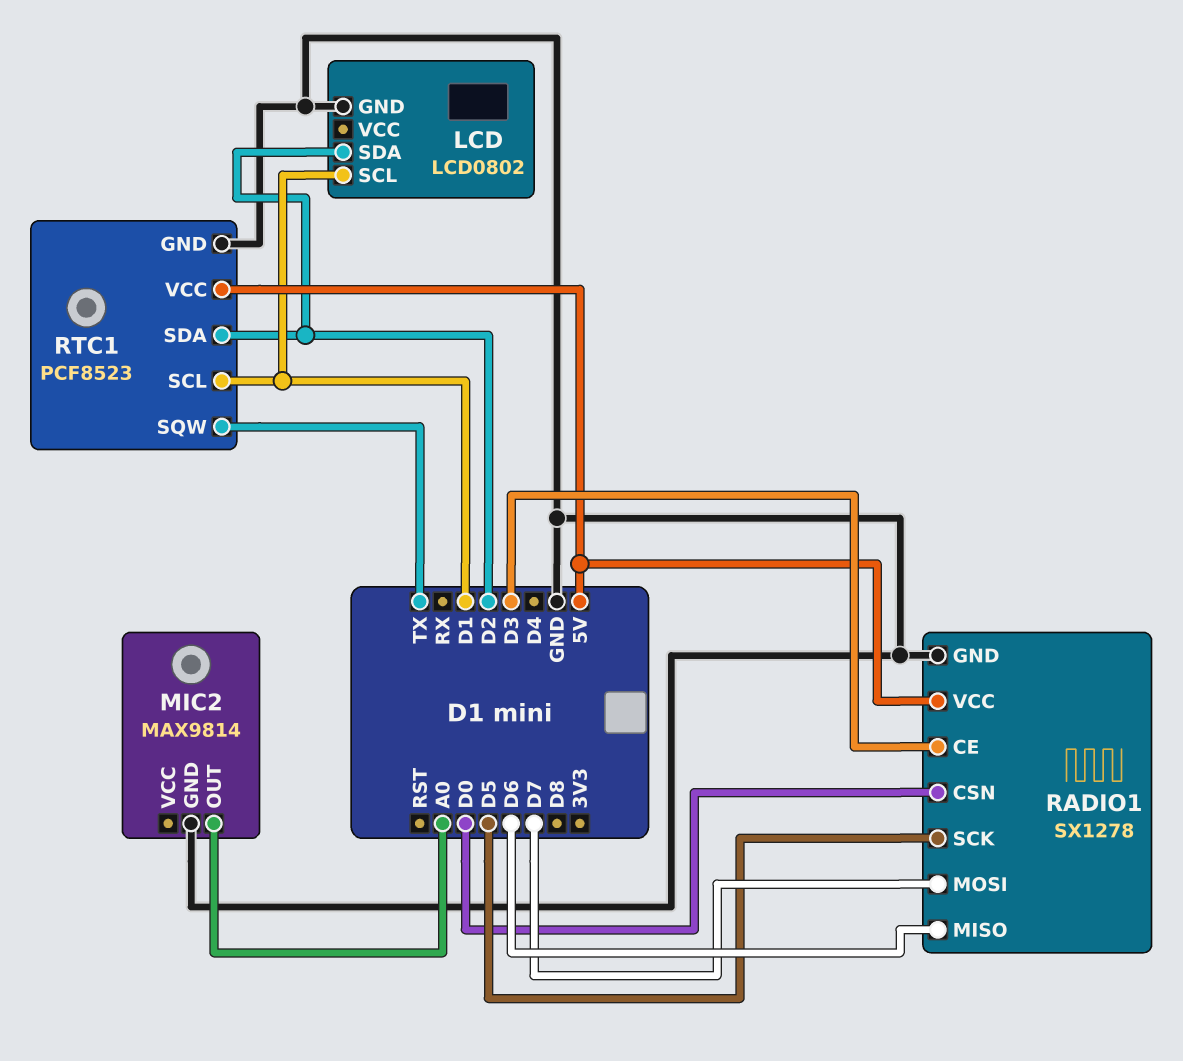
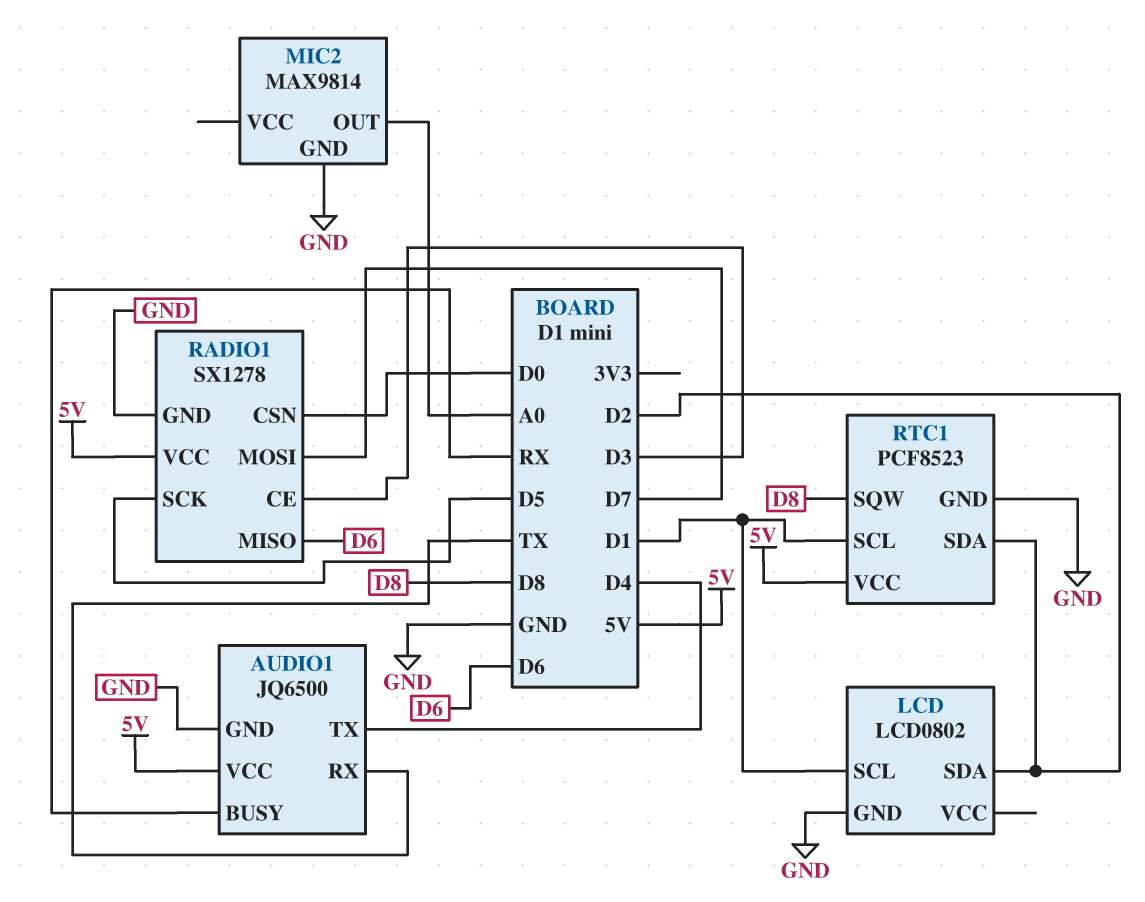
AUDIO1: none -> JQ6500
AUDIO1 pin BUSY: none -> RX
AUDIO1 pin GND: none -> GND
AUDIO1 pin RX: none -> TX
AUDIO1 pin TX: none -> D4
AUDIO1 pin VCC: none -> 5V
RTC1 pin SQW: TX -> D8

